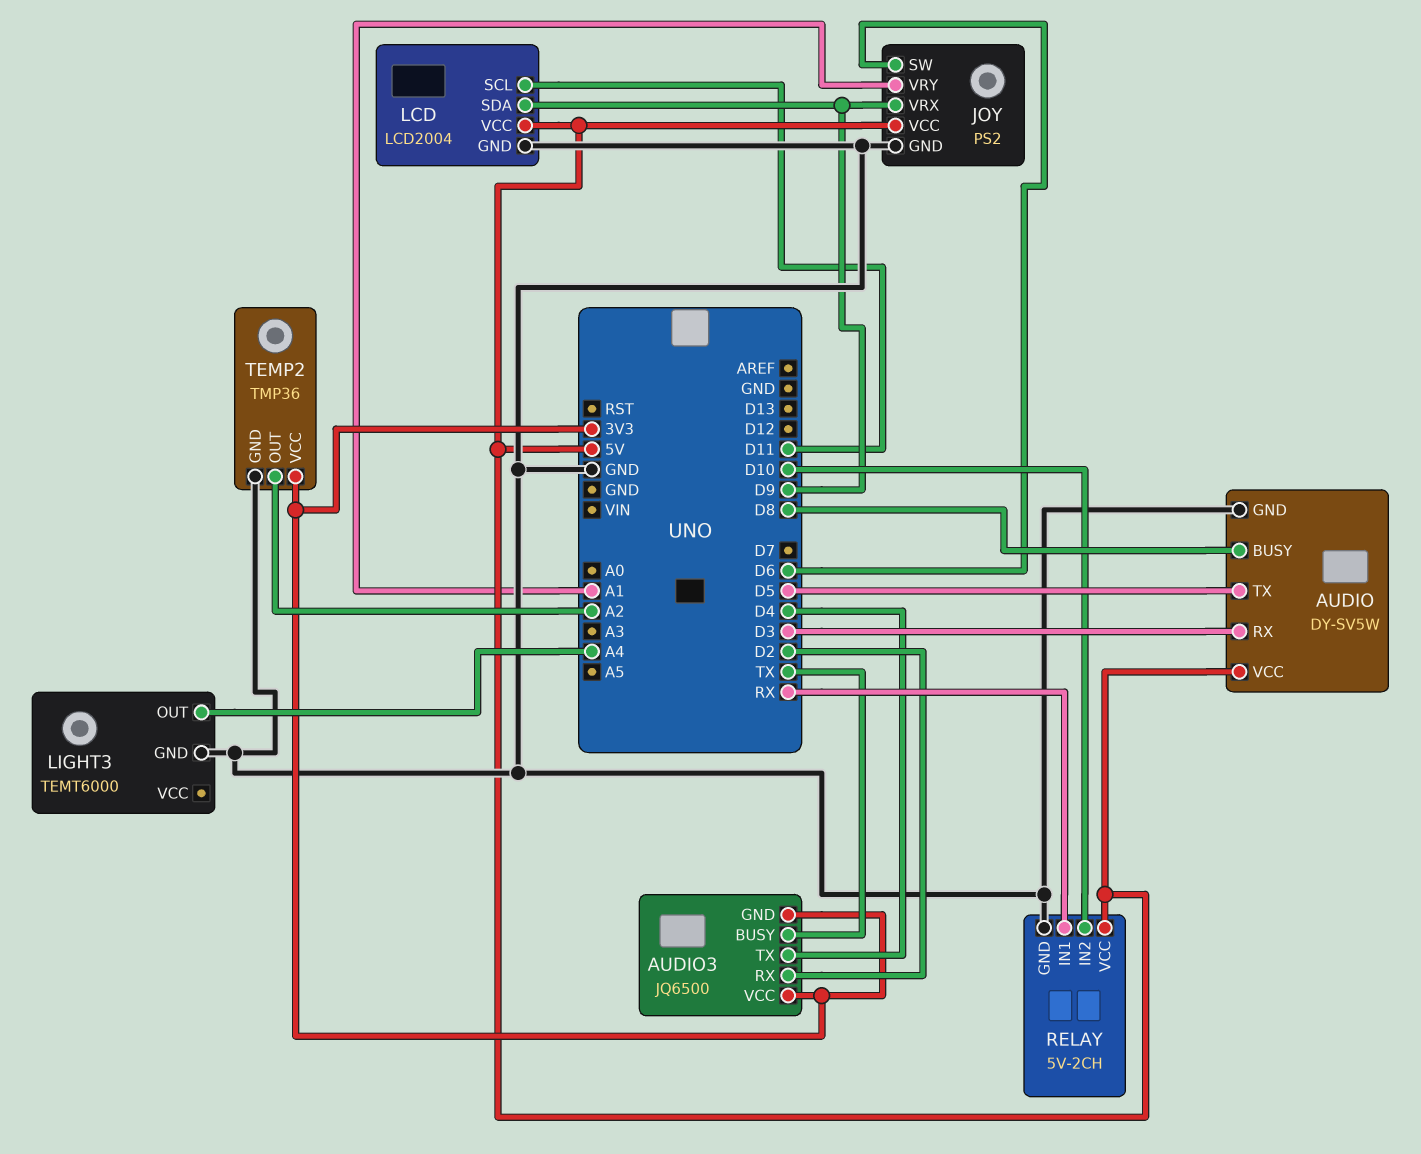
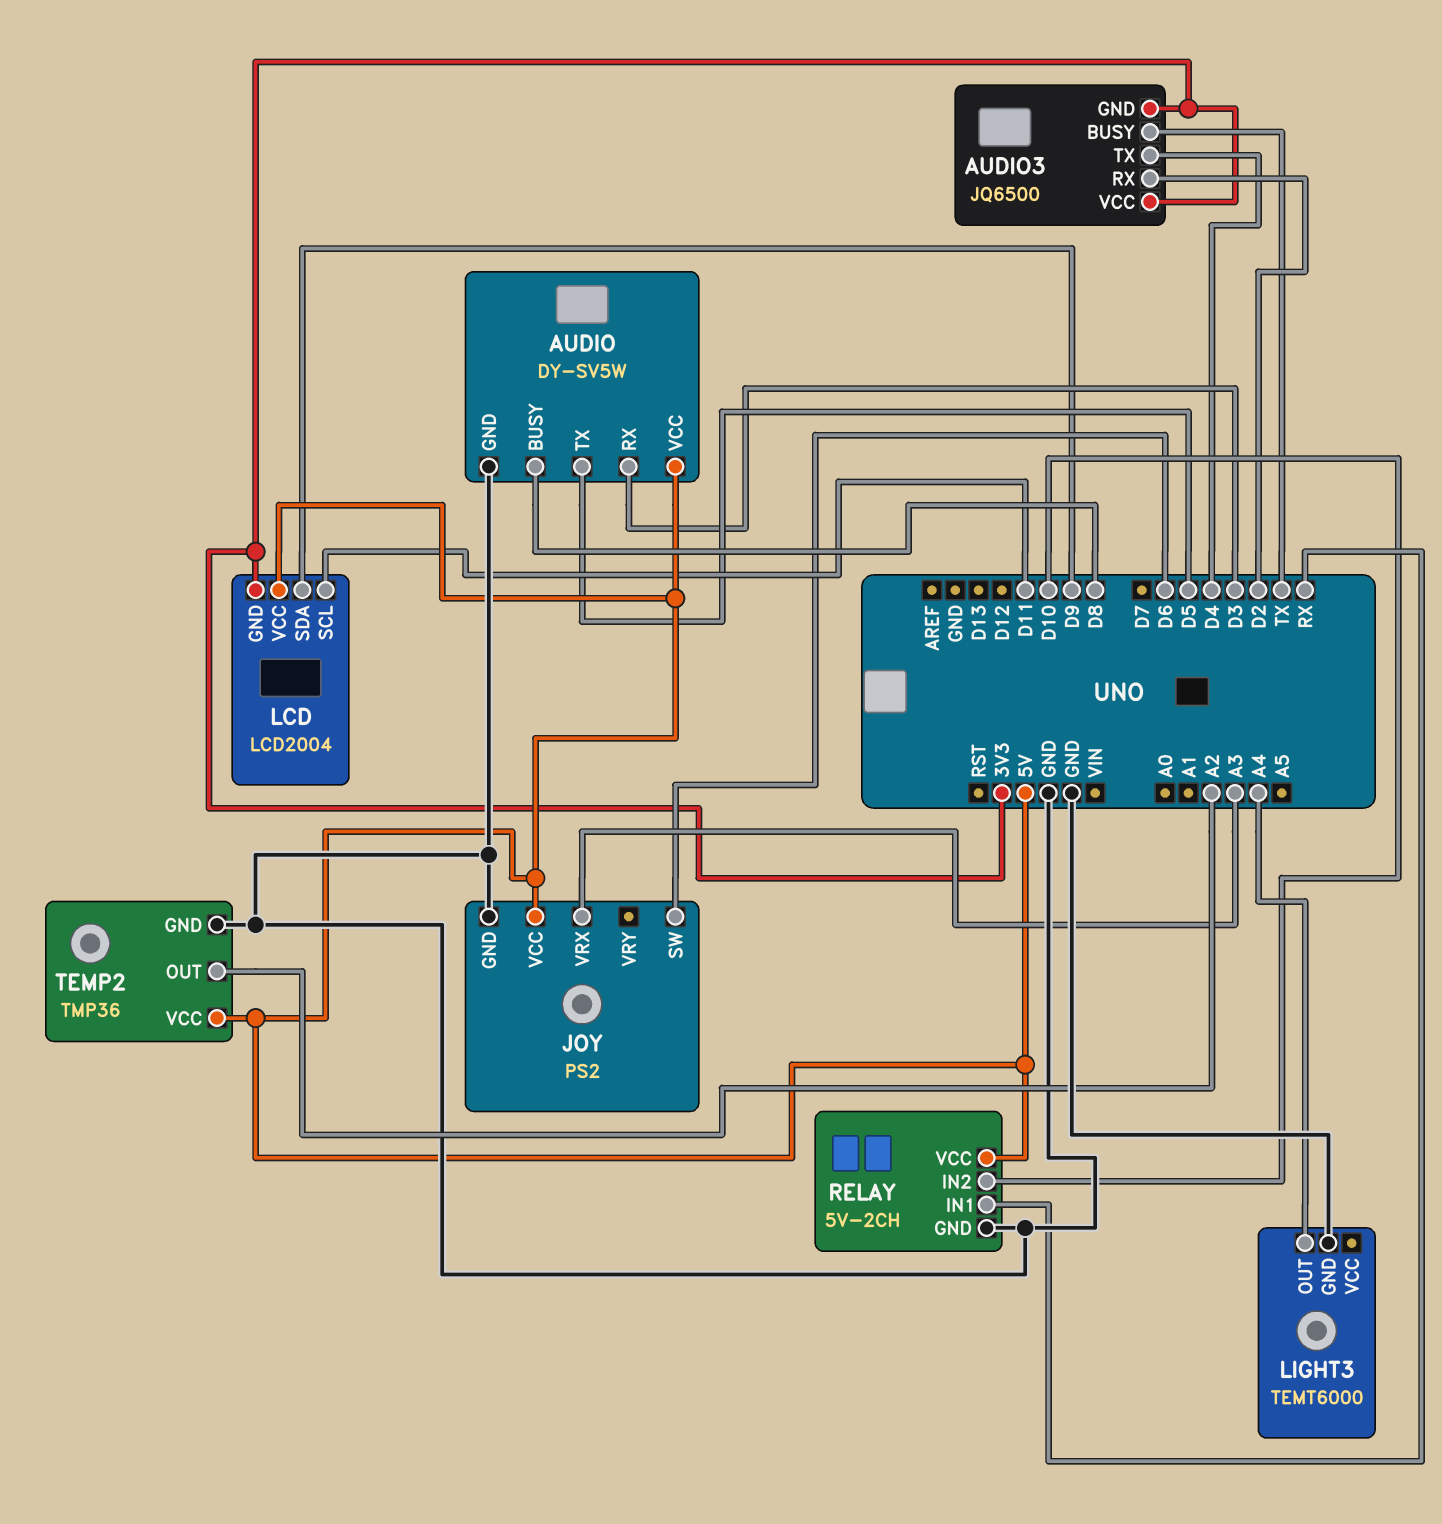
JOY pin VRX: D9 -> A3
JOY pin VRY: A1 -> none
LCD pin GND: GND -> 3V3
TEMP2 pin VCC: 3V3 -> 5V

